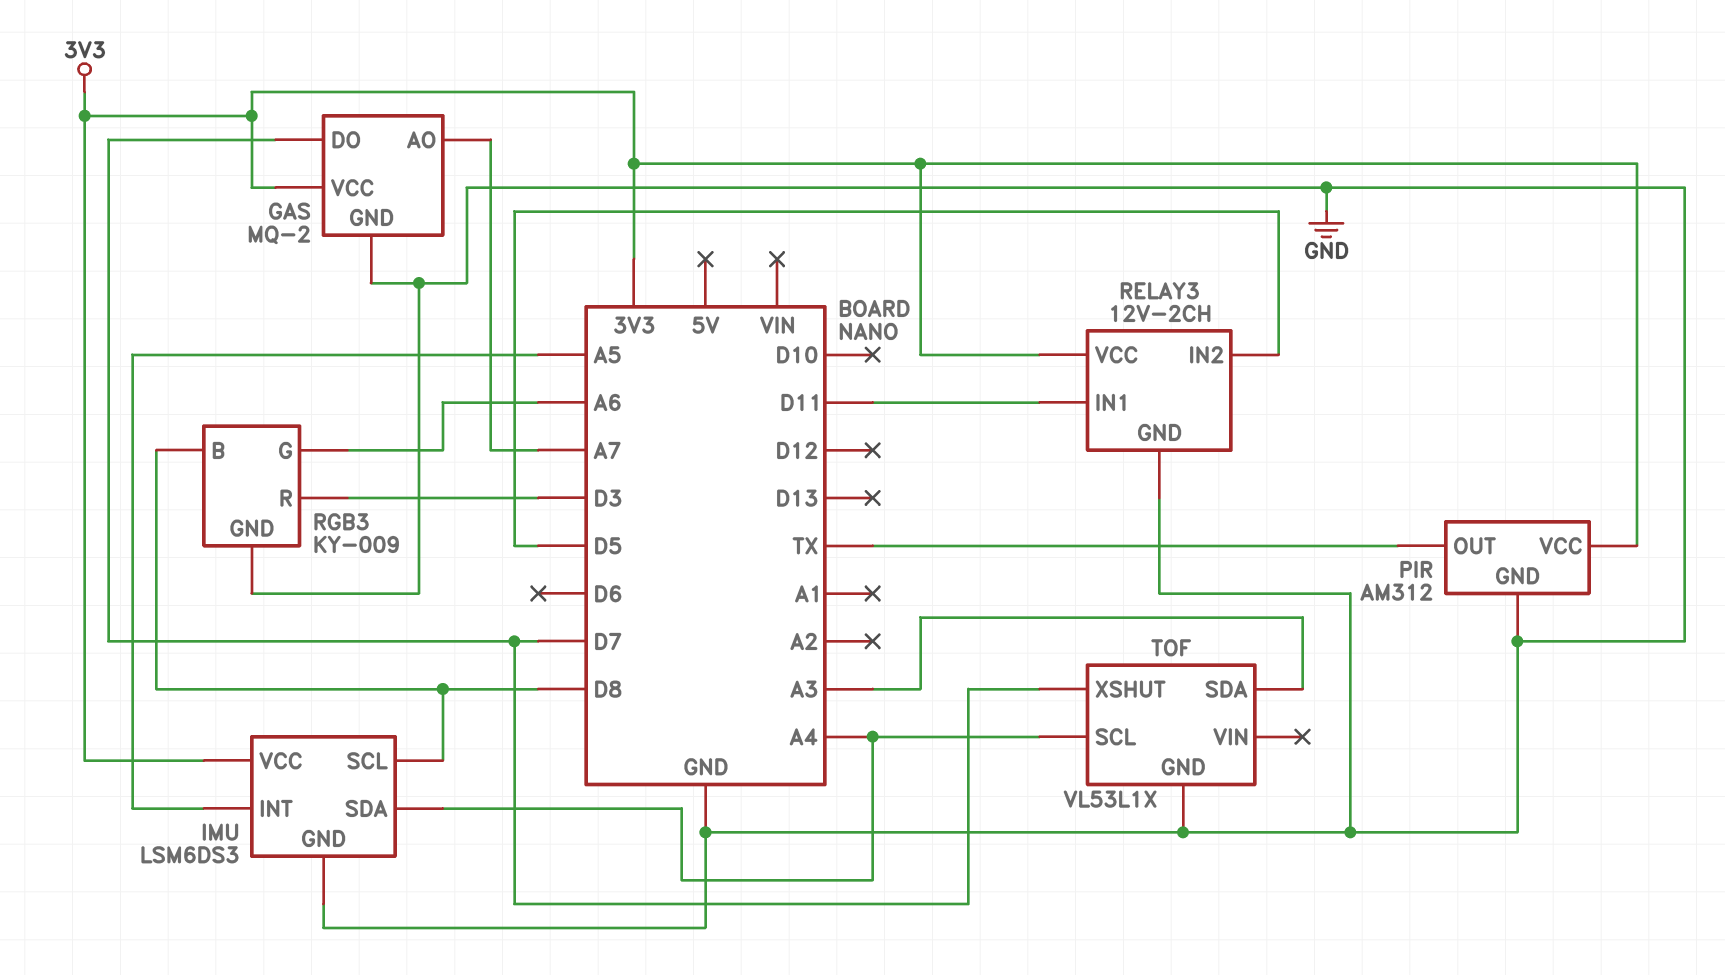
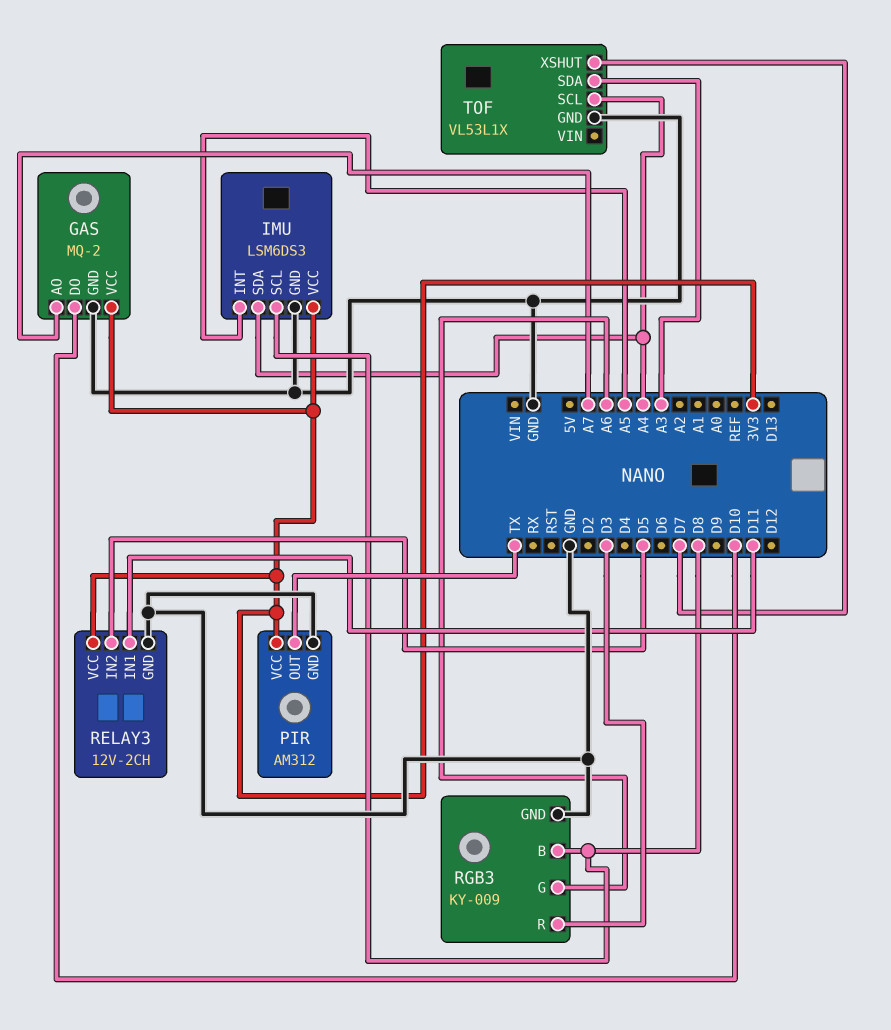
GAS pin DO: D7 -> D10

